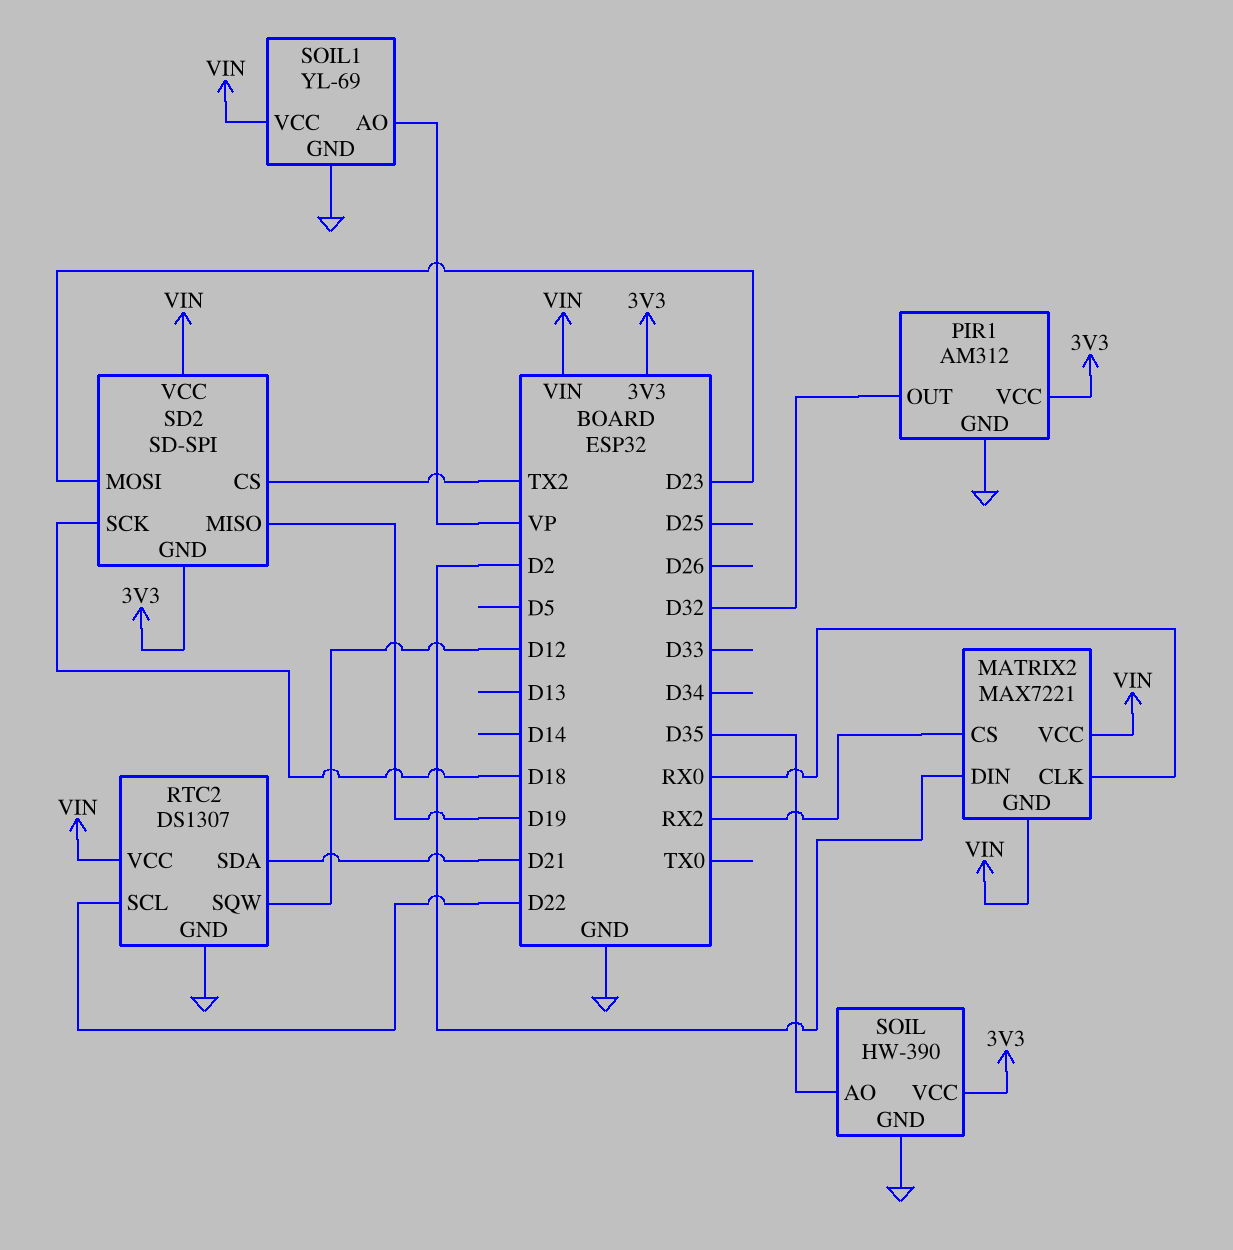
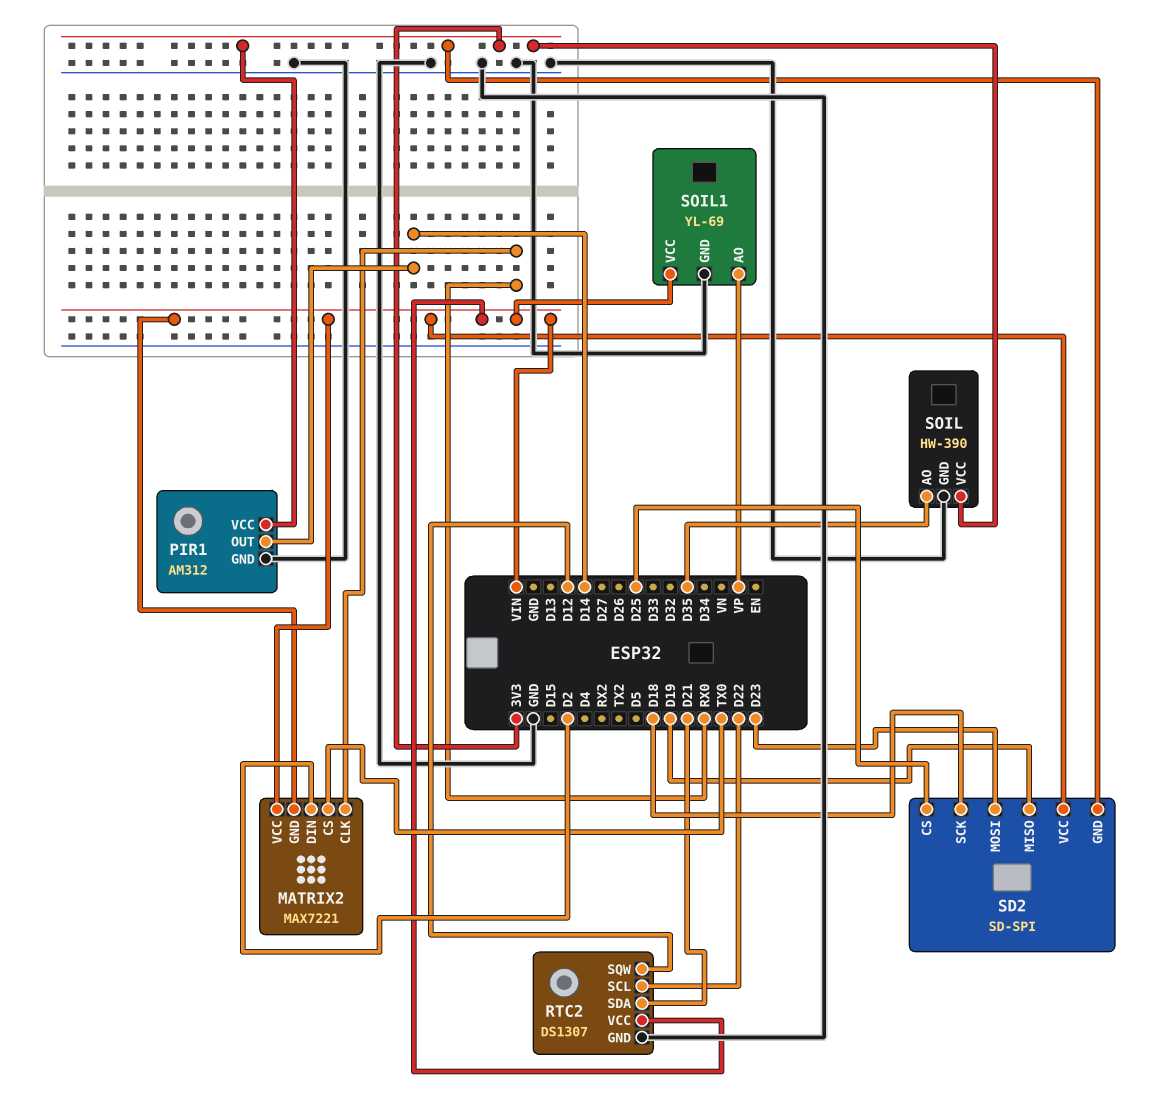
MATRIX2 pin CS: RX2 -> TX0
PIR1 pin OUT: D32 -> D14
SD2 pin CS: TX2 -> D25

